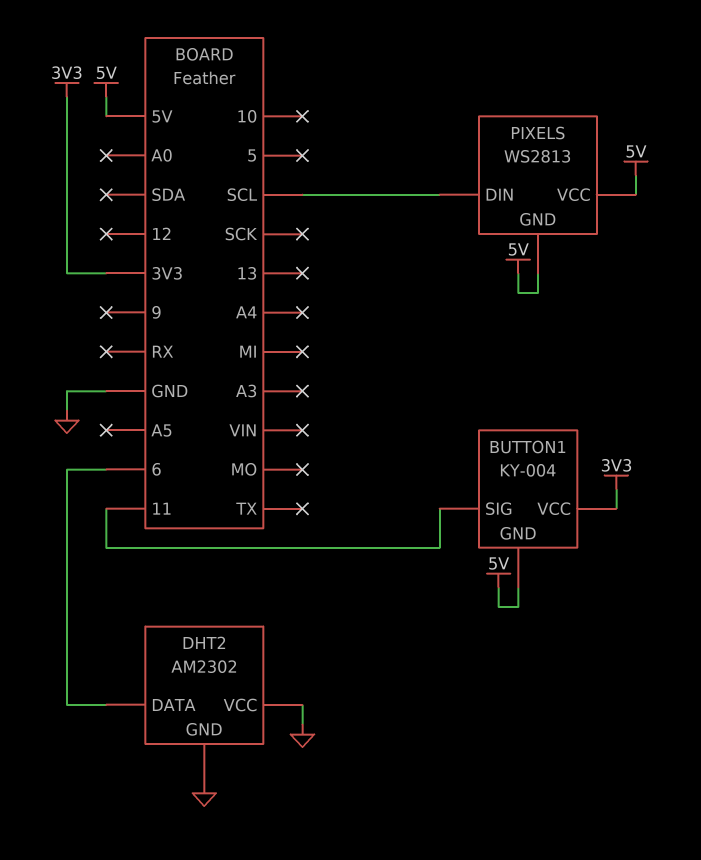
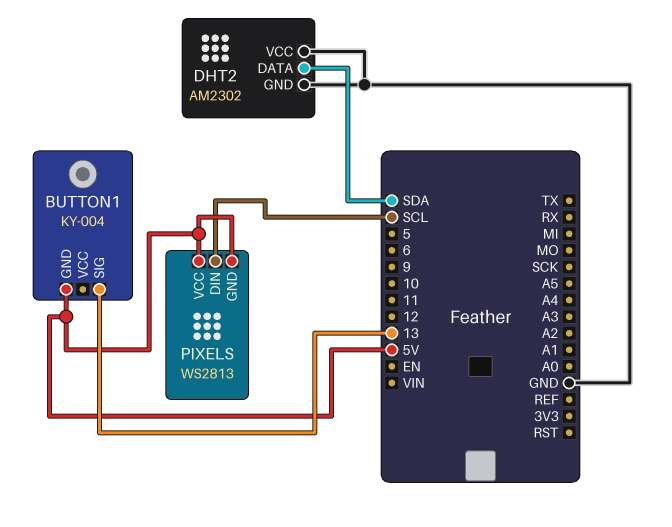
BUTTON1 pin SIG: 11 -> 13
BUTTON1 pin VCC: 3V3 -> none
DHT2 pin DATA: 6 -> SDA

